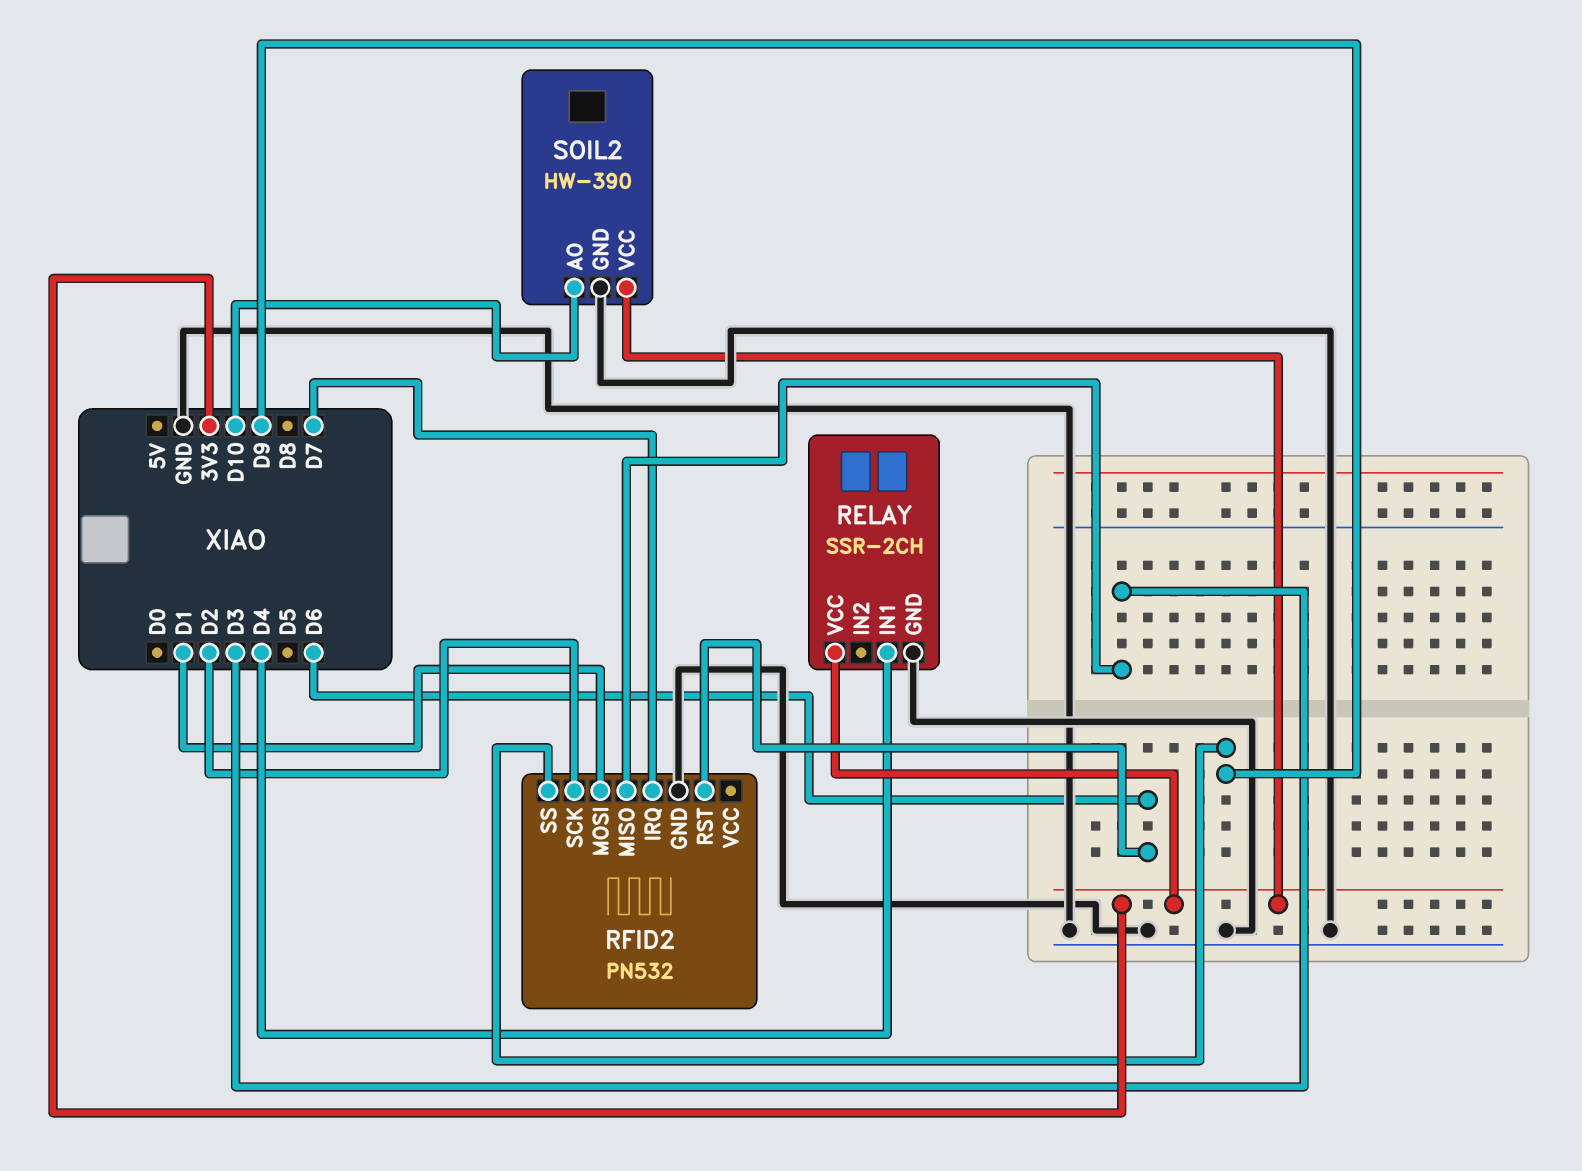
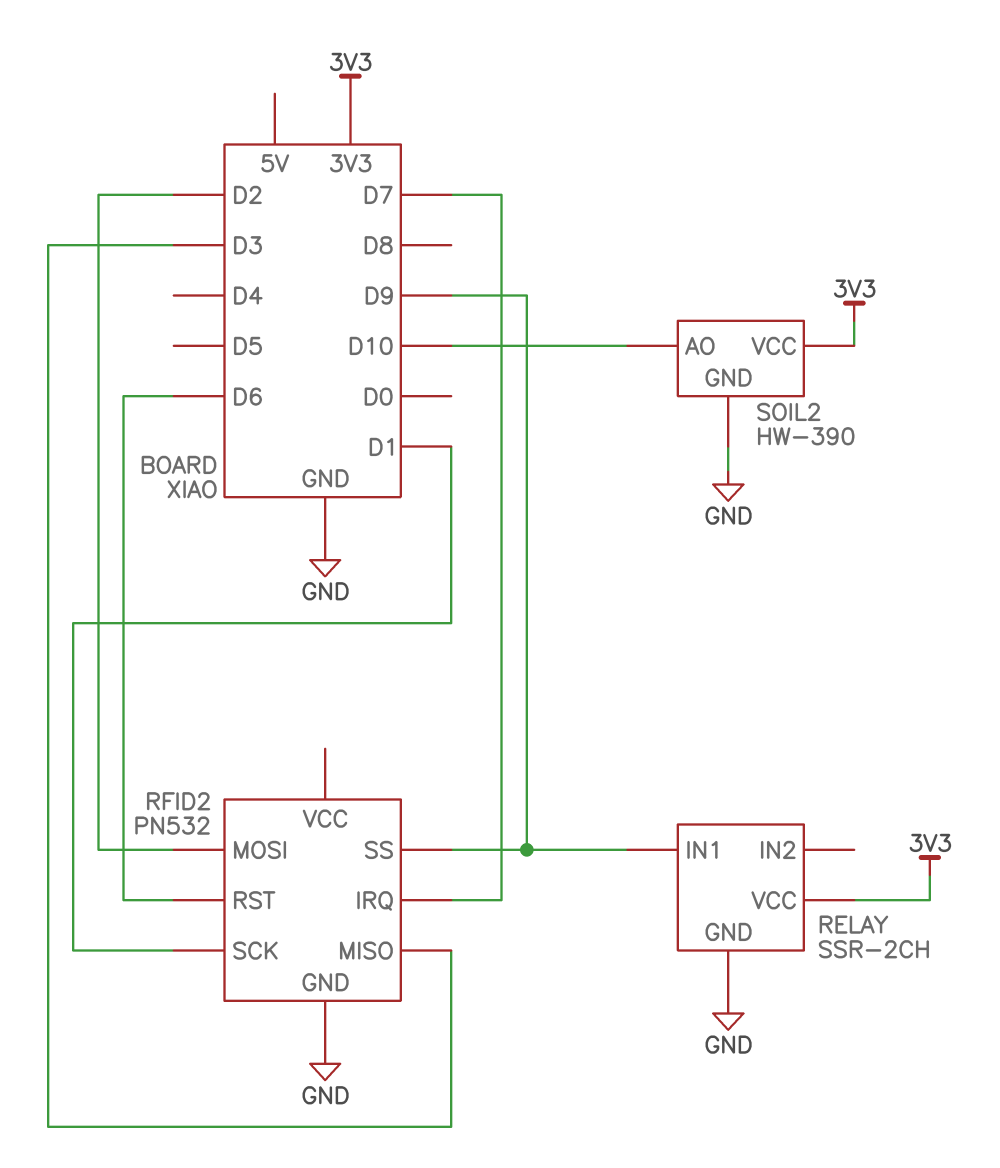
RELAY pin IN1: D4 -> D9
RFID2 pin MOSI: D1 -> D2
RFID2 pin SCK: D2 -> D1

